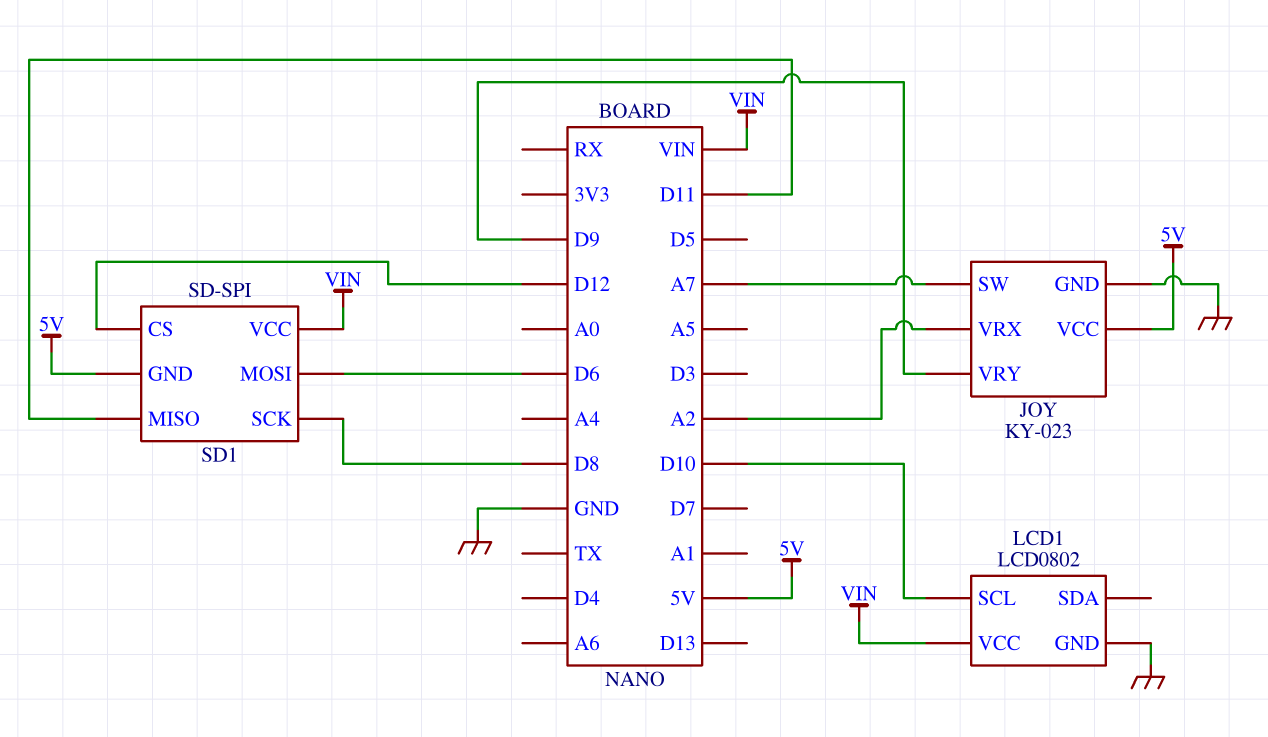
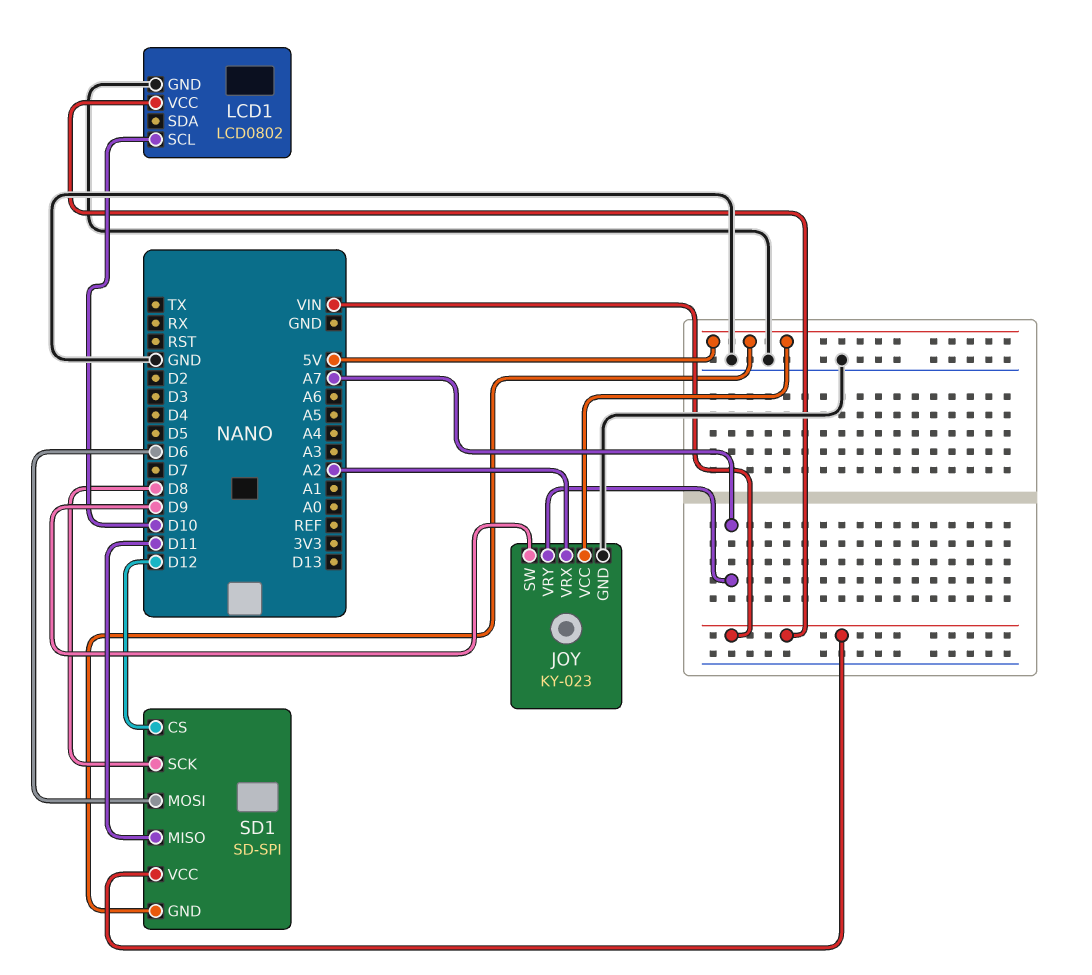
JOY pin SW: A7 -> D9
JOY pin VRY: D9 -> A7

